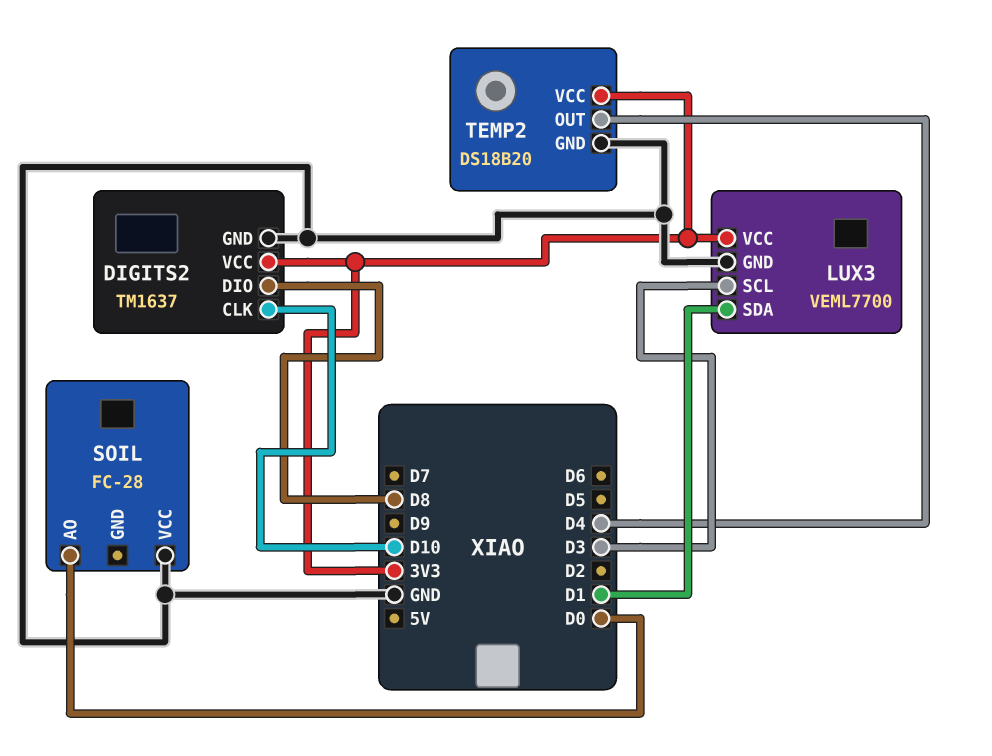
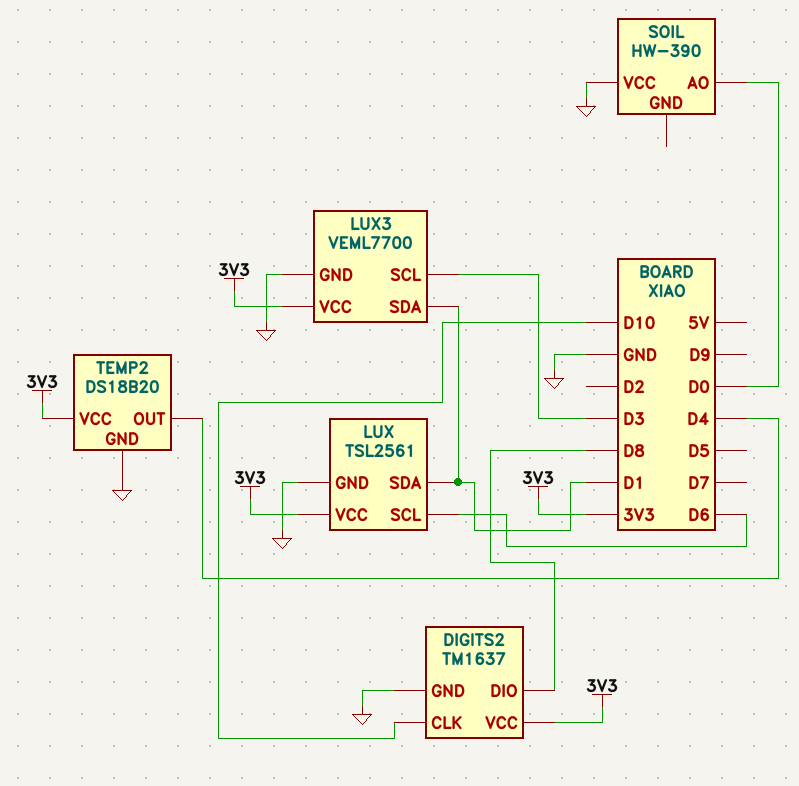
LUX: none -> TSL2561
LUX pin GND: none -> GND
LUX pin SCL: none -> D6
LUX pin SDA: none -> D1
LUX pin VCC: none -> 3V3
SOIL: FC-28 -> HW-390

